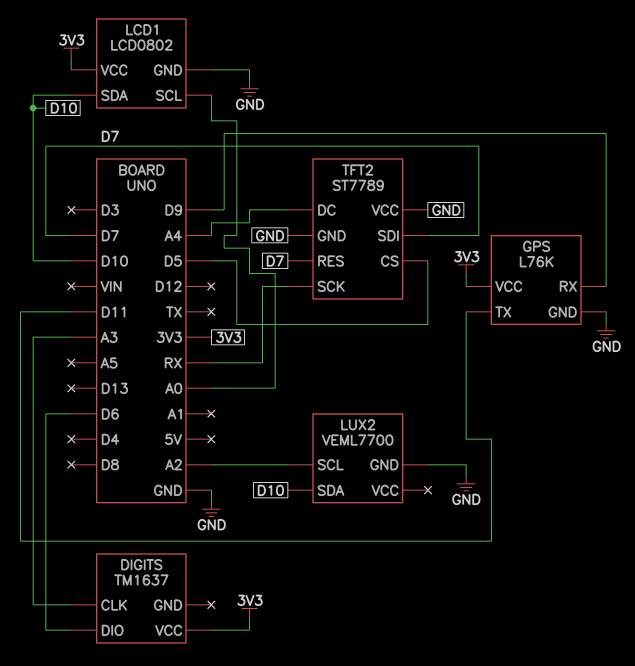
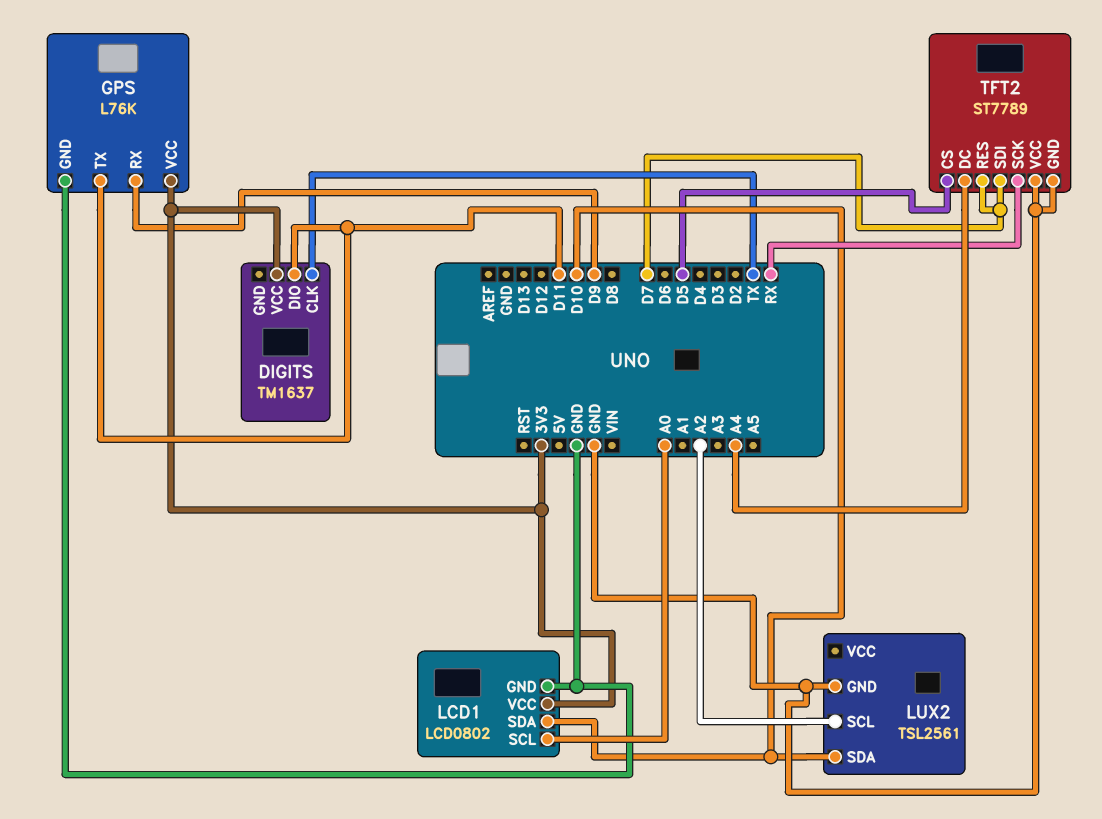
DIGITS pin CLK: A3 -> TX
DIGITS pin DIO: D6 -> D11
LUX2: VEML7700 -> TSL2561

